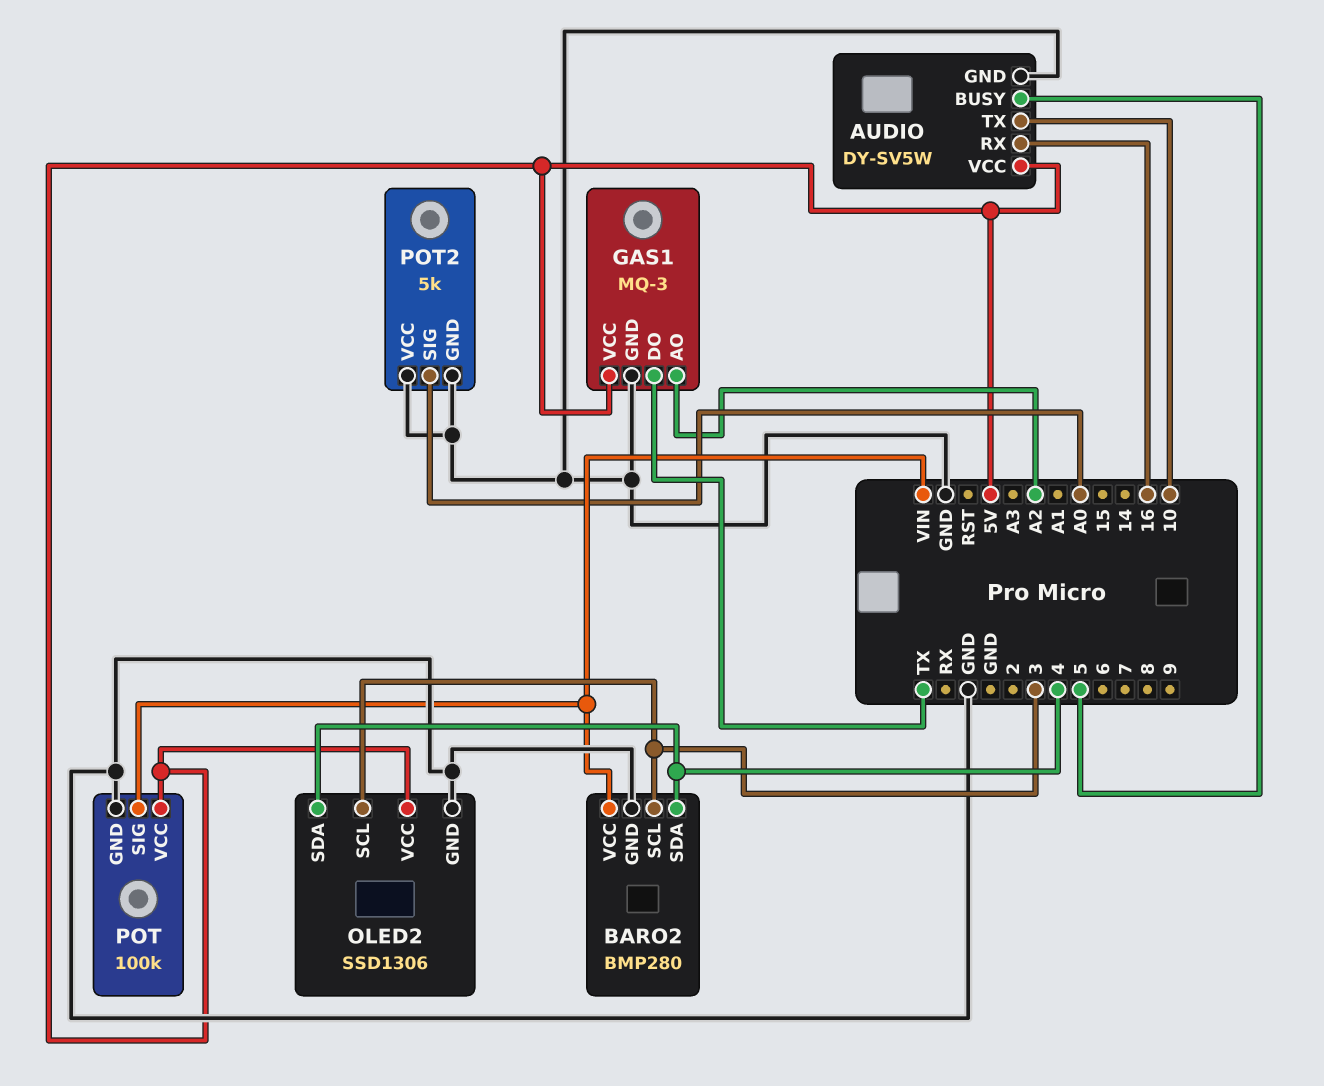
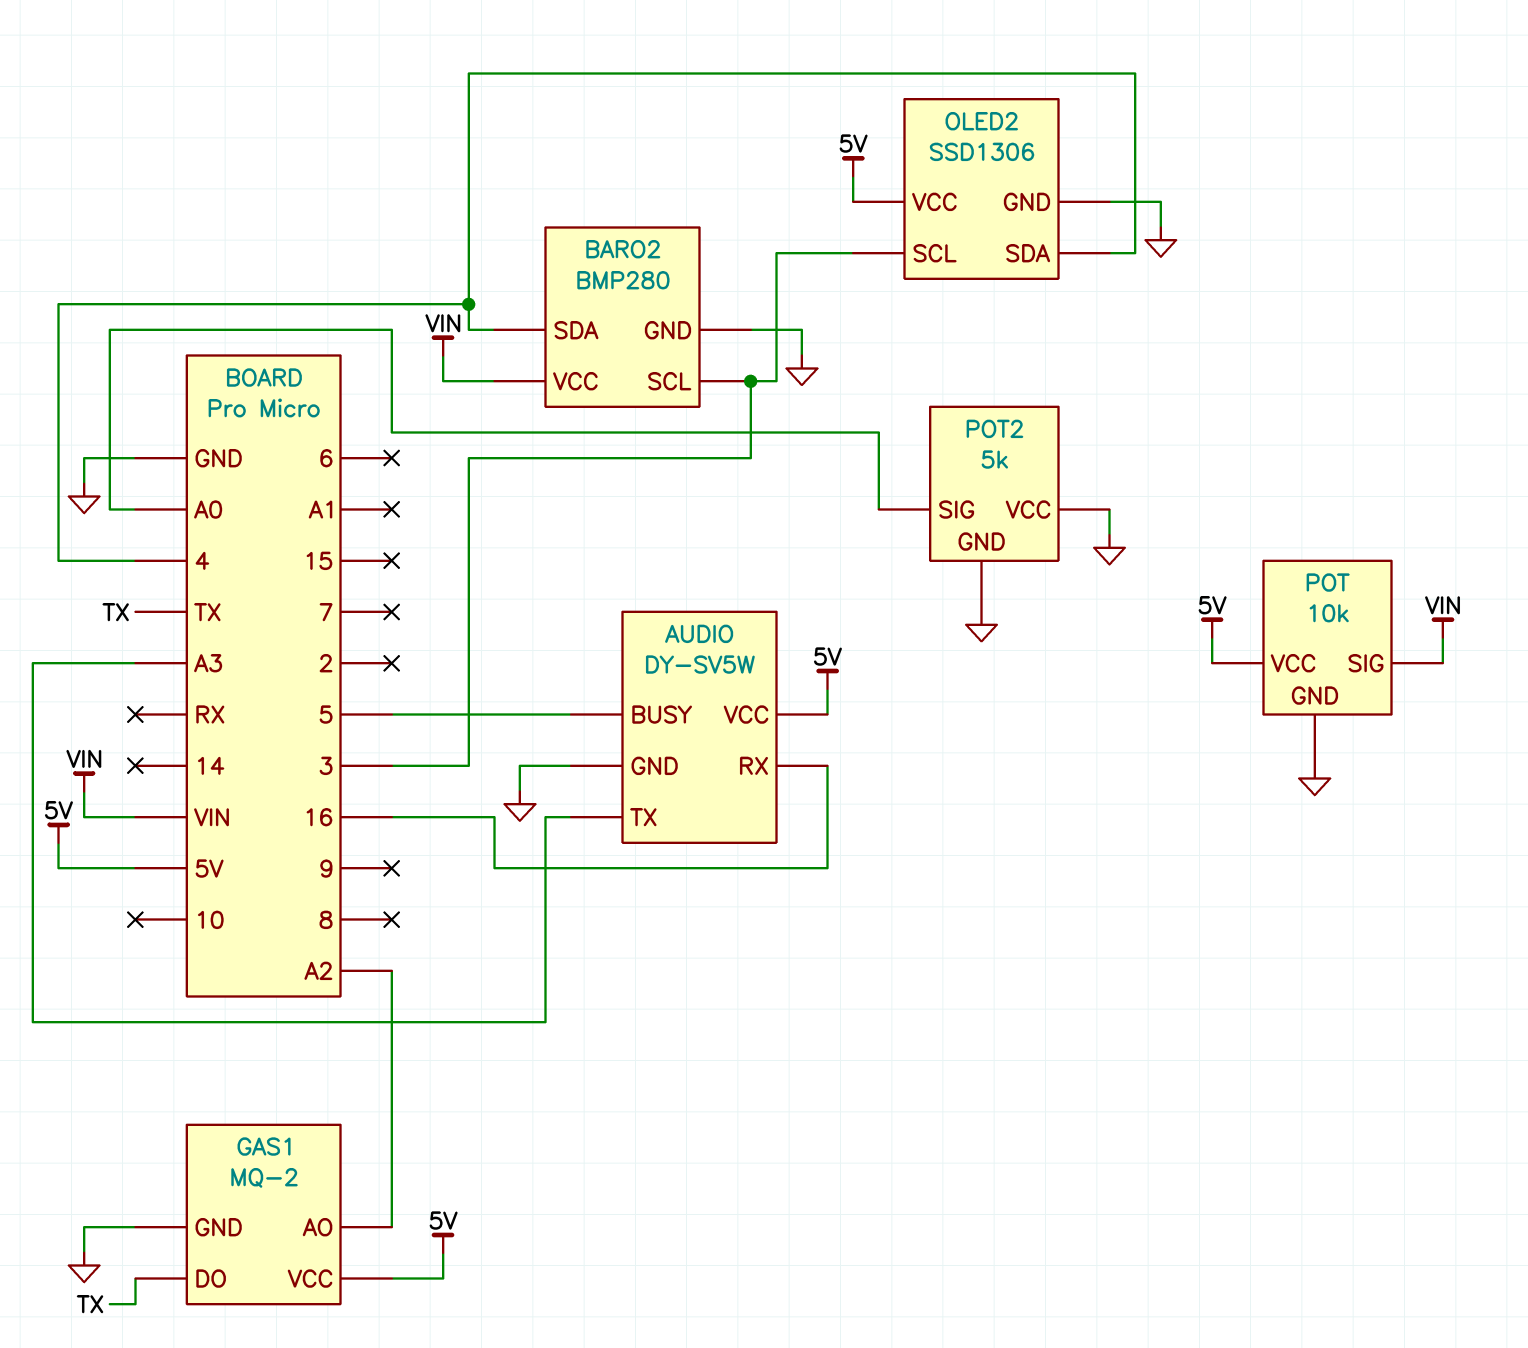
AUDIO pin TX: 10 -> A3
GAS1: MQ-3 -> MQ-2
POT: 100k -> 10k

